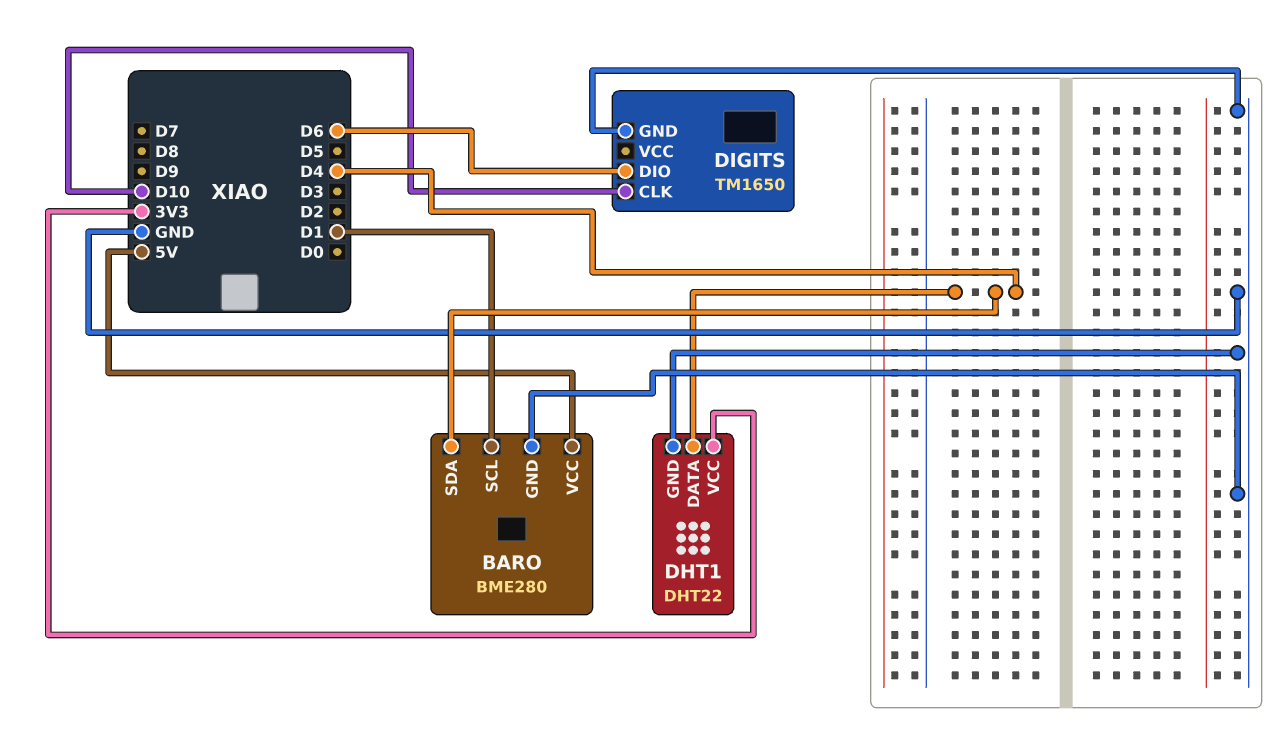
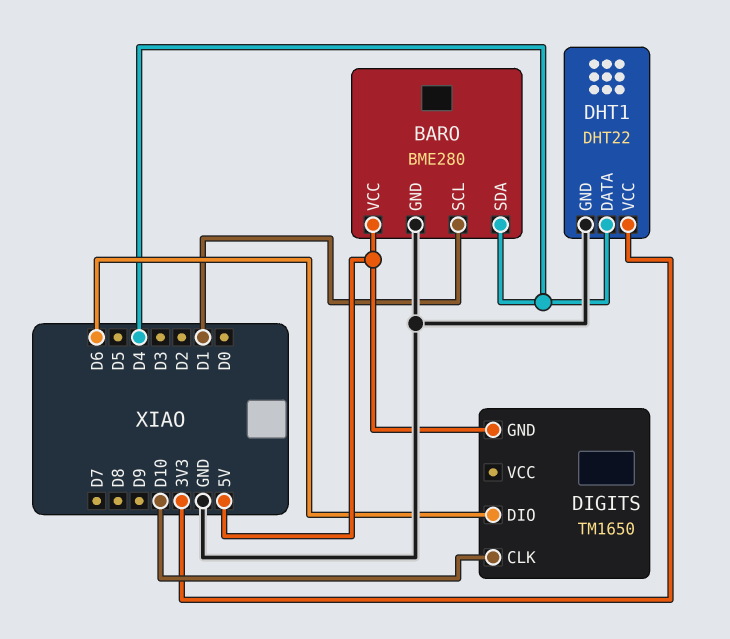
DIGITS pin GND: GND -> 5V

